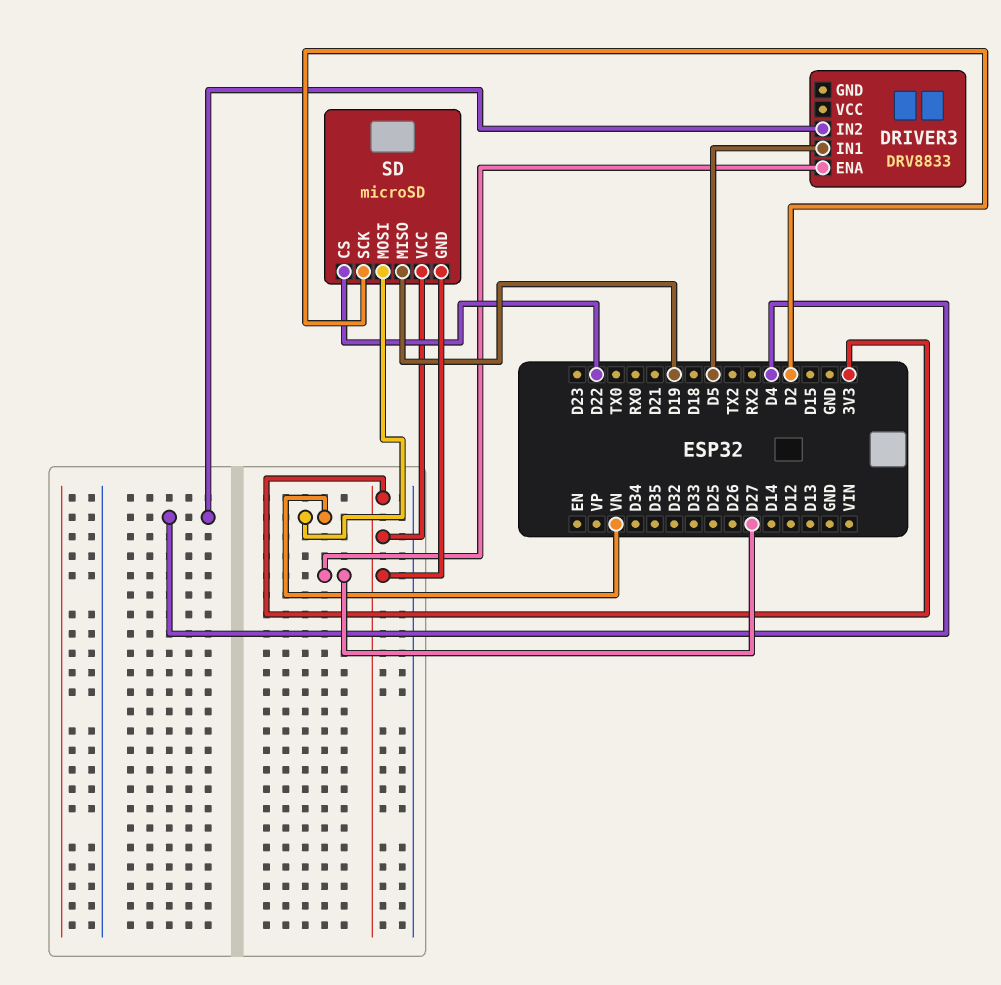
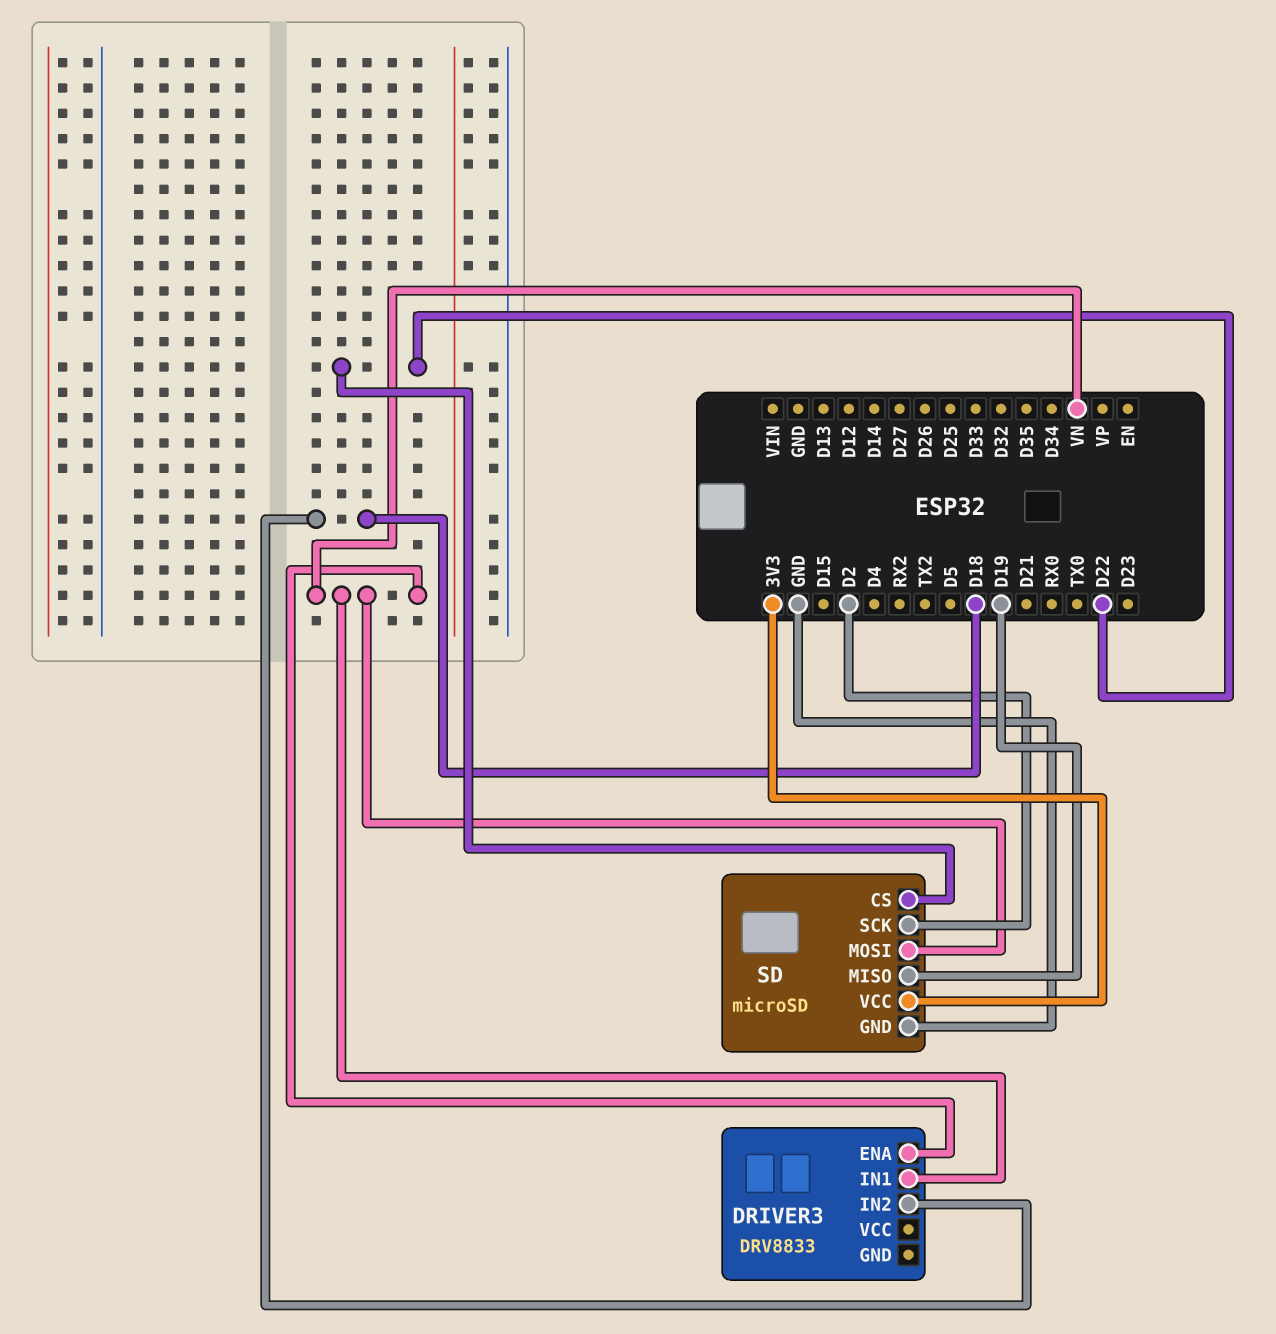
DRIVER3 pin ENA: D27 -> VN
DRIVER3 pin IN1: D5 -> VN
DRIVER3 pin IN2: D4 -> D18
SD pin GND: 3V3 -> GND

